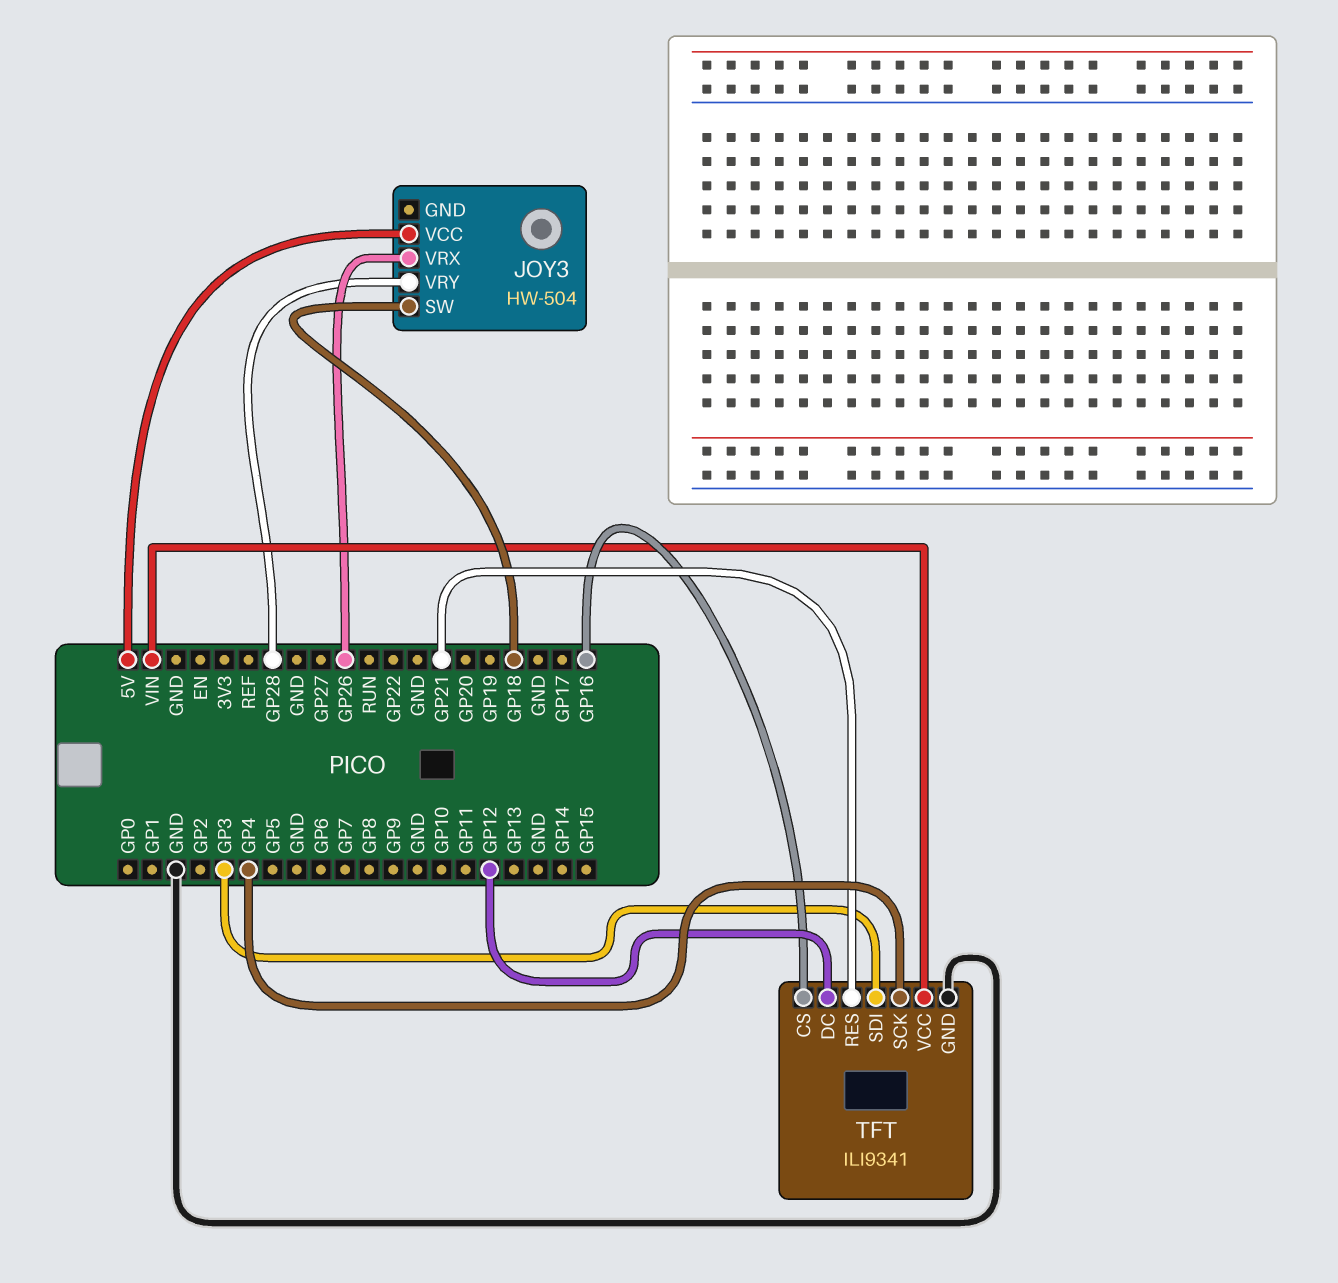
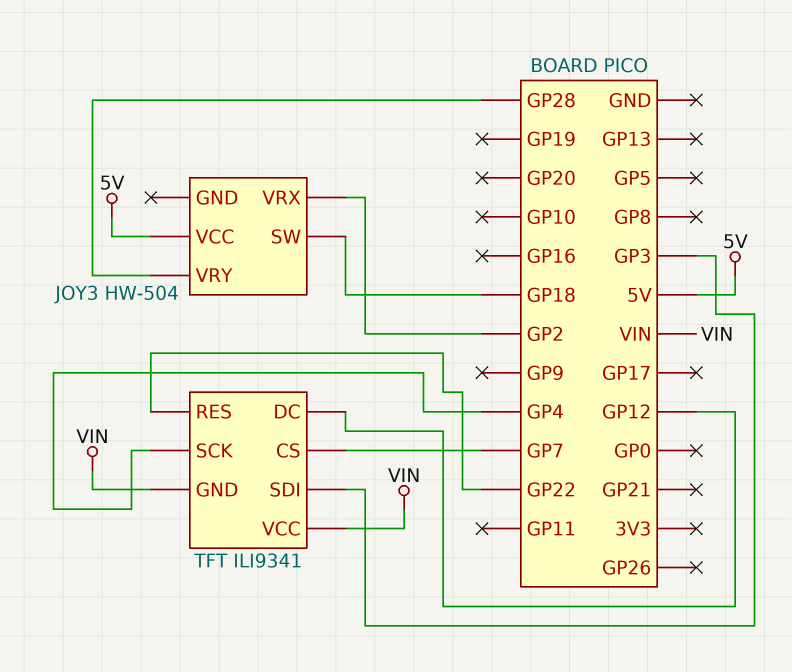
JOY3 pin VRX: GP26 -> GP2
TFT pin CS: GP16 -> GP7
TFT pin GND: GND -> VIN
TFT pin RES: GP21 -> GP22

